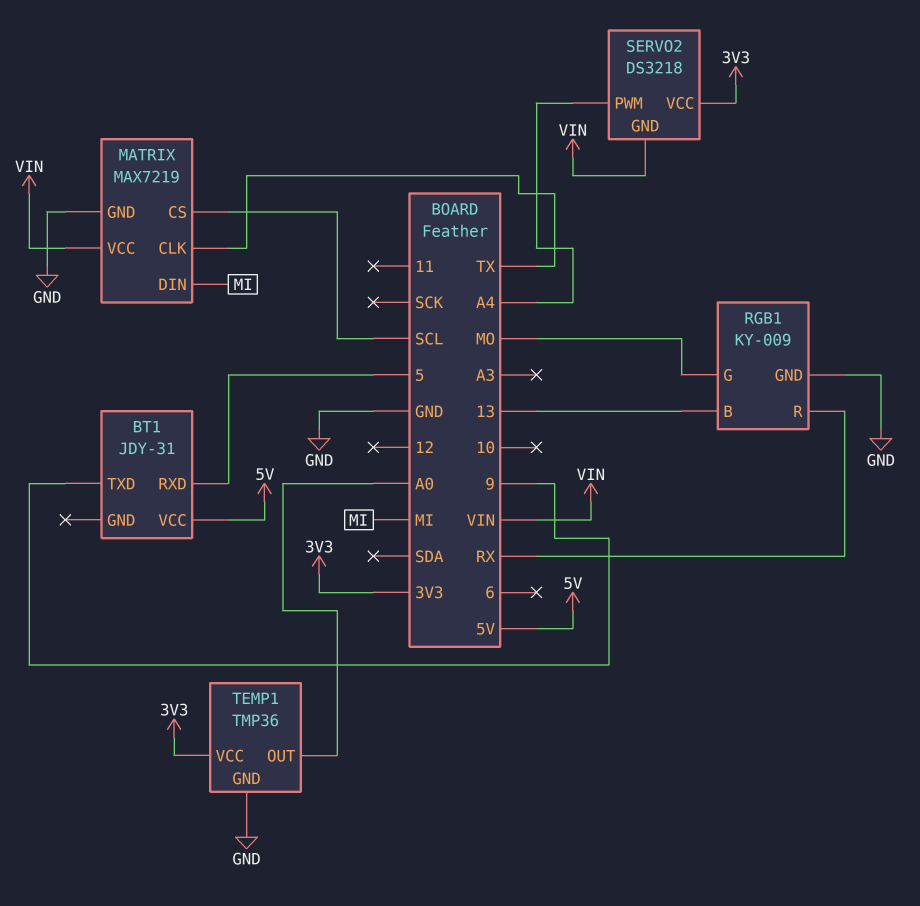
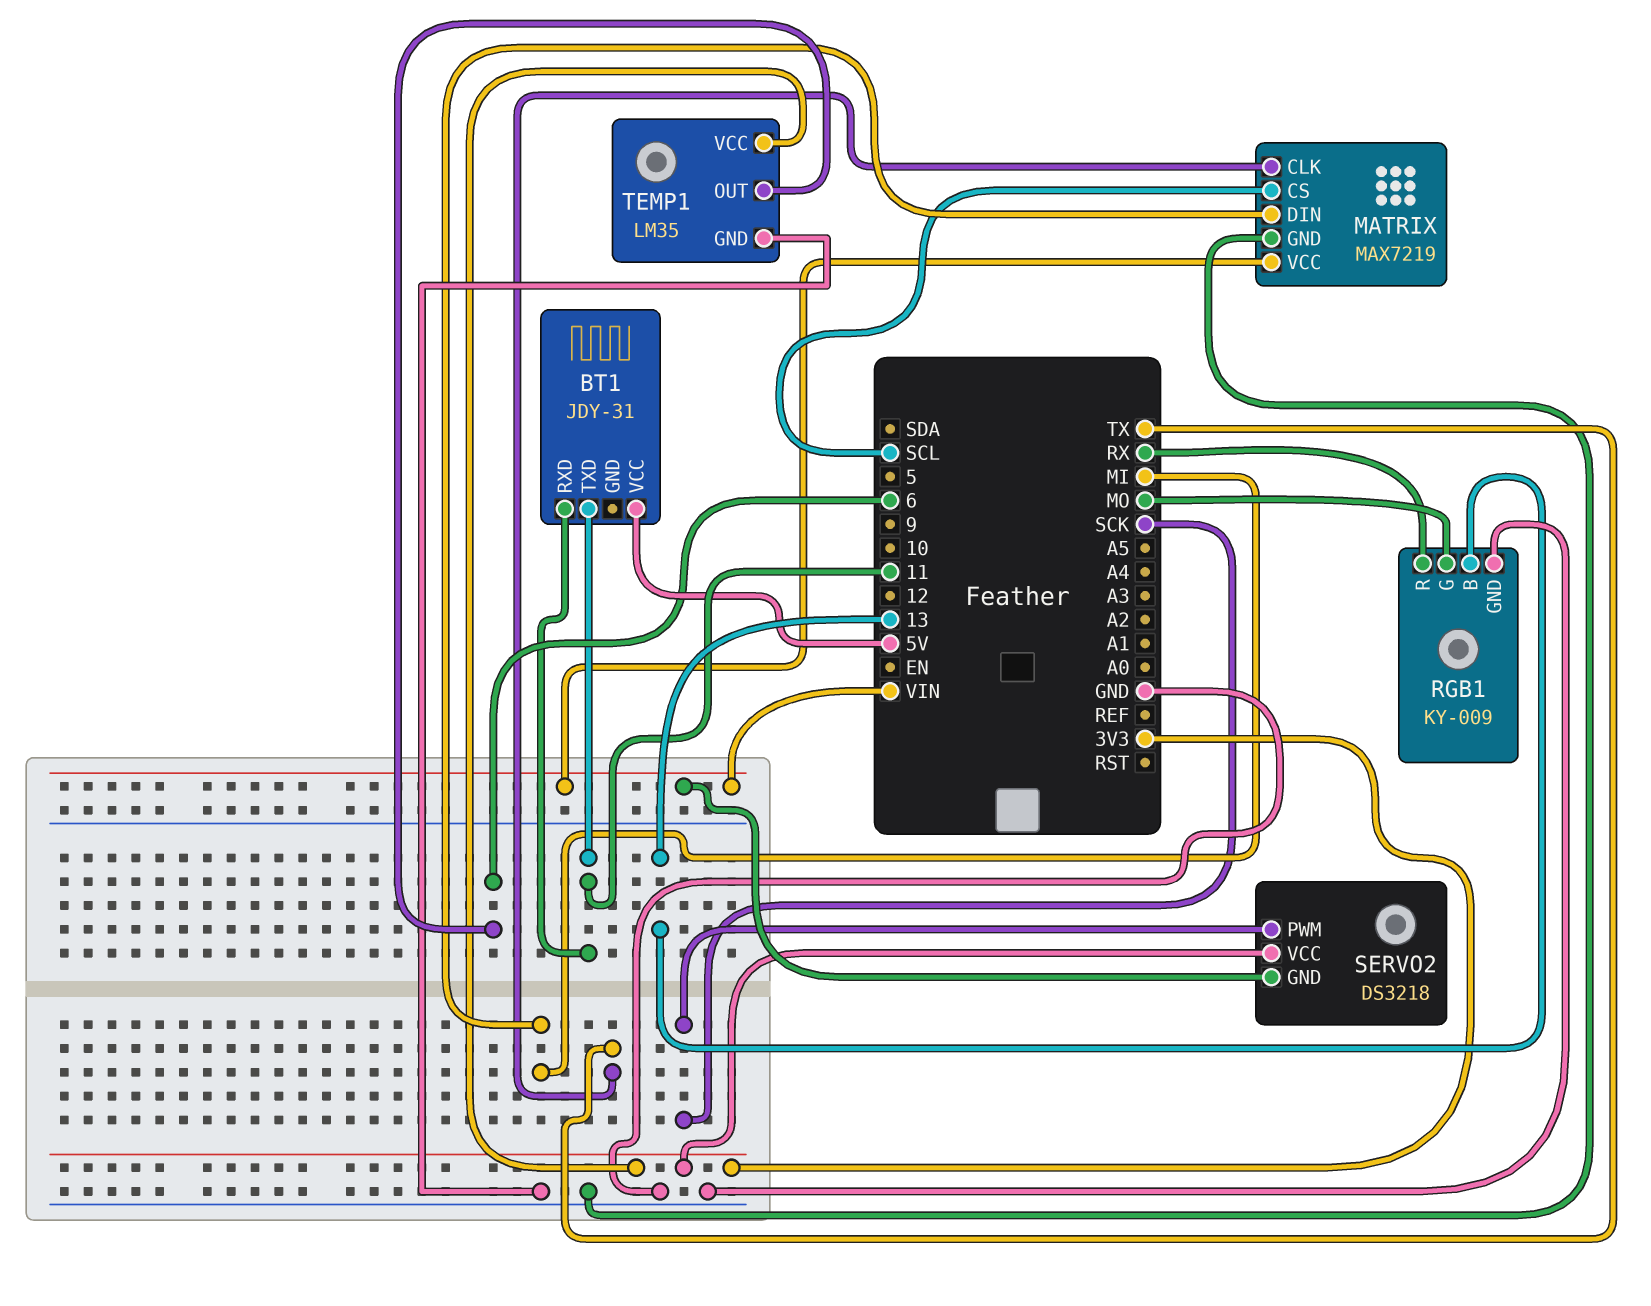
BT1 pin RXD: 5 -> 11
BT1 pin TXD: 9 -> 11
SERVO2 pin PWM: A4 -> SCK
TEMP1: TMP36 -> LM35
TEMP1 pin OUT: A0 -> 6

